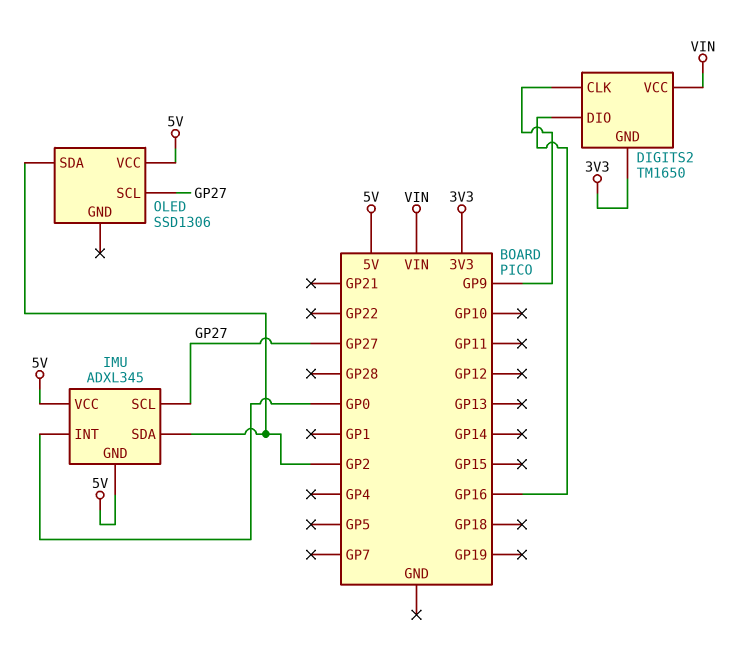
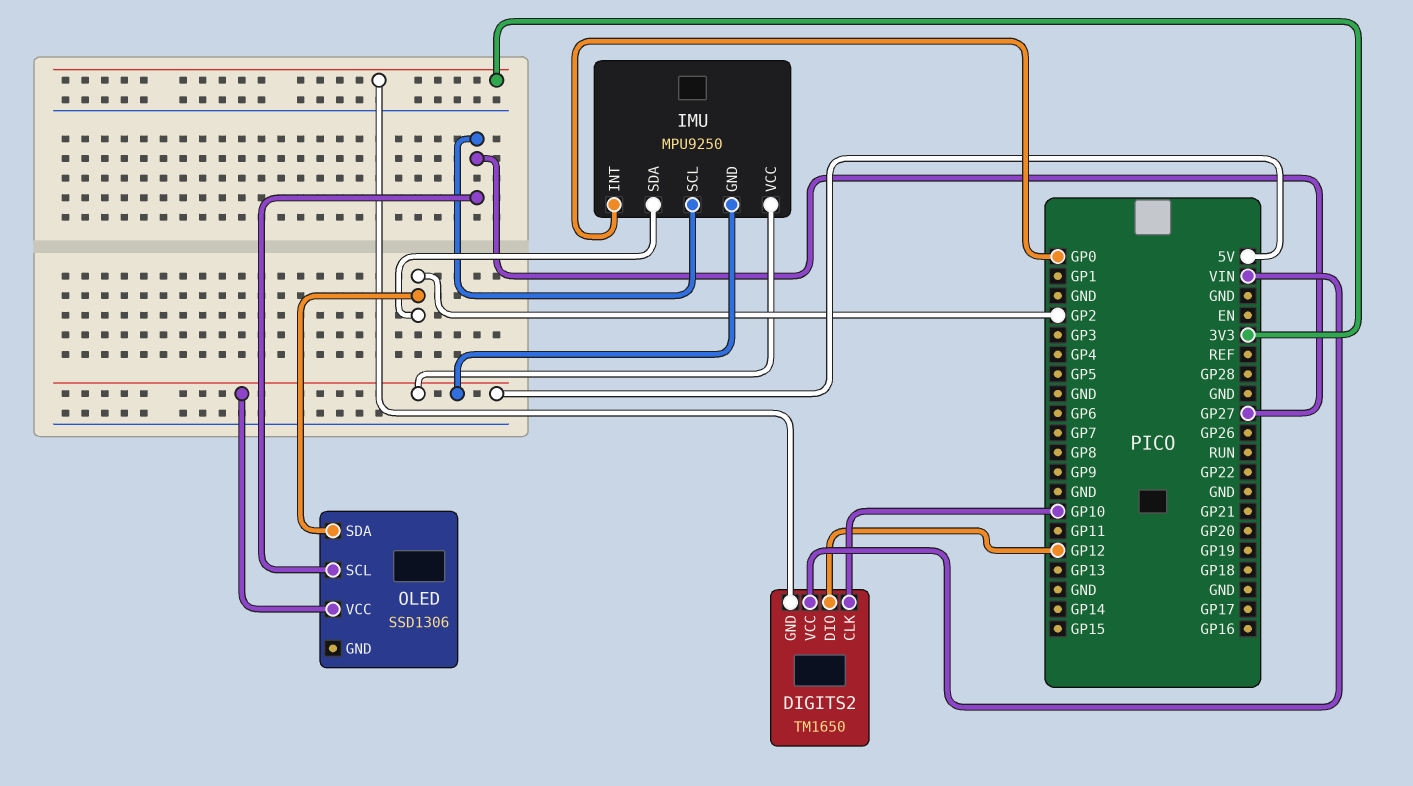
DIGITS2 pin CLK: GP9 -> GP10
DIGITS2 pin DIO: GP16 -> GP12
IMU: ADXL345 -> MPU9250

